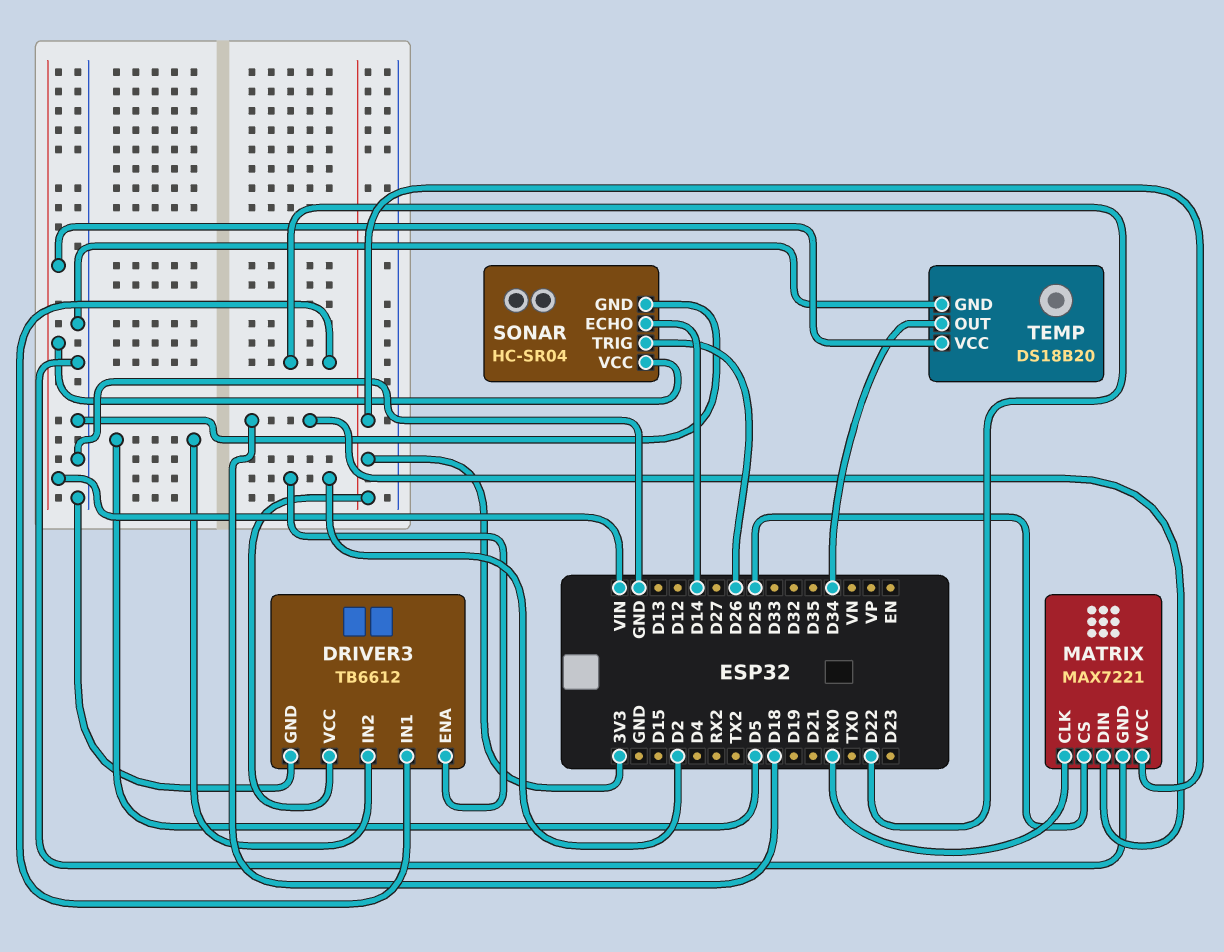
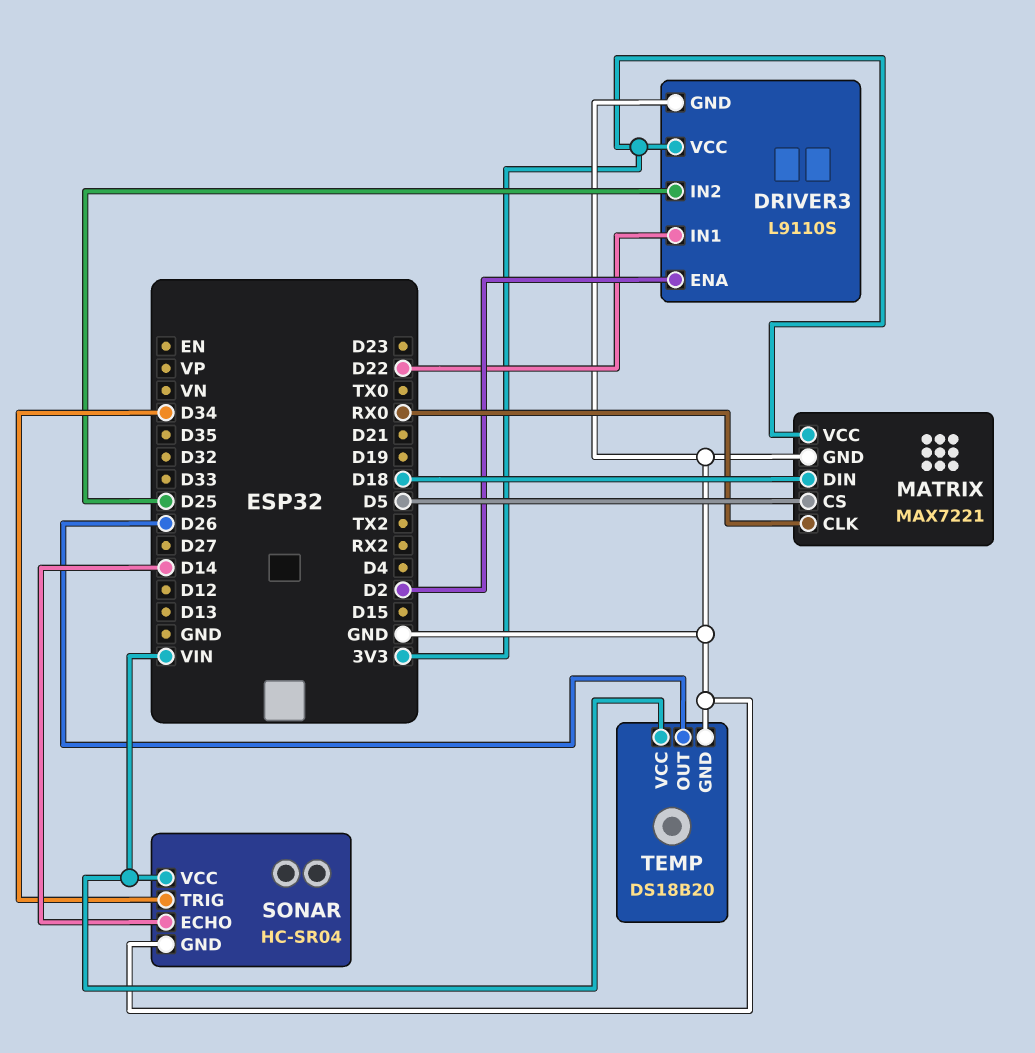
DRIVER3: TB6612 -> L9110S
DRIVER3 pin IN2: D5 -> D25
MATRIX pin CS: D25 -> D5
SONAR pin TRIG: D26 -> D34
TEMP pin OUT: D34 -> D26

